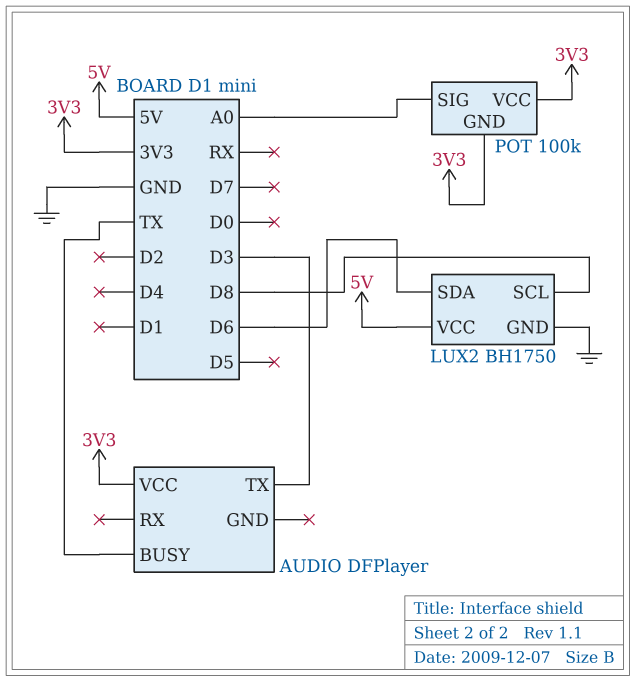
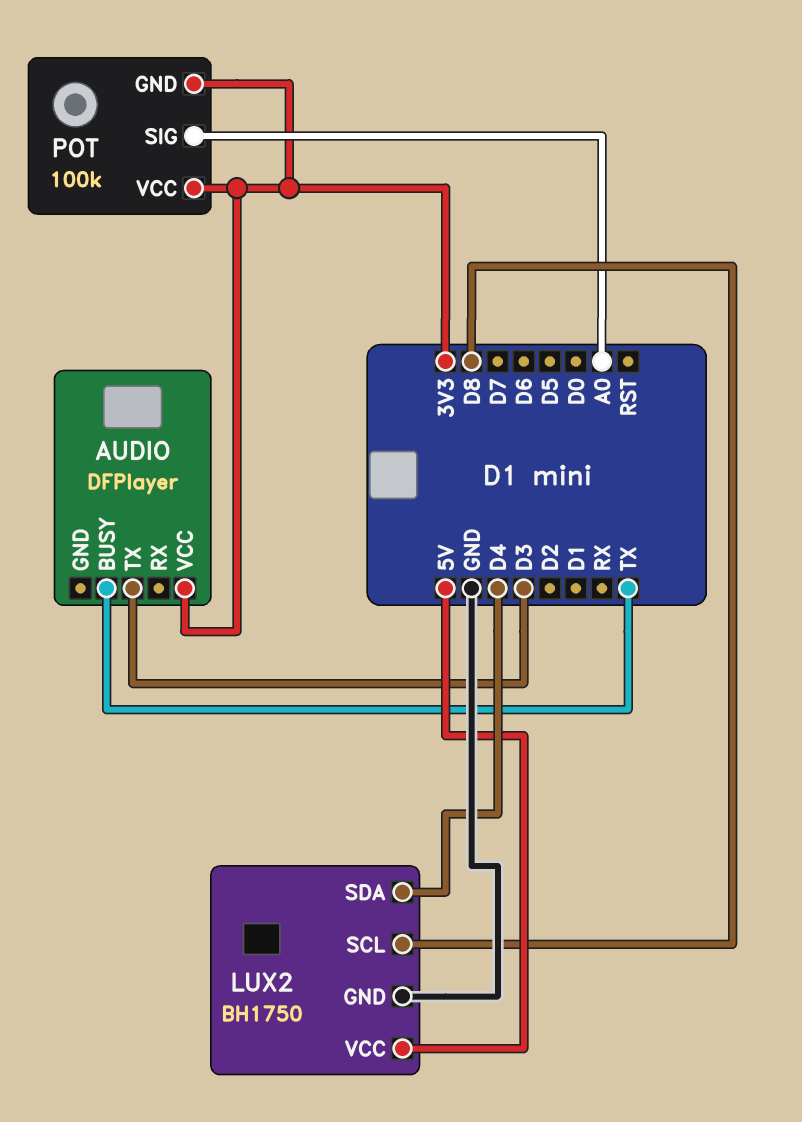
LUX2 pin SDA: D6 -> D4

